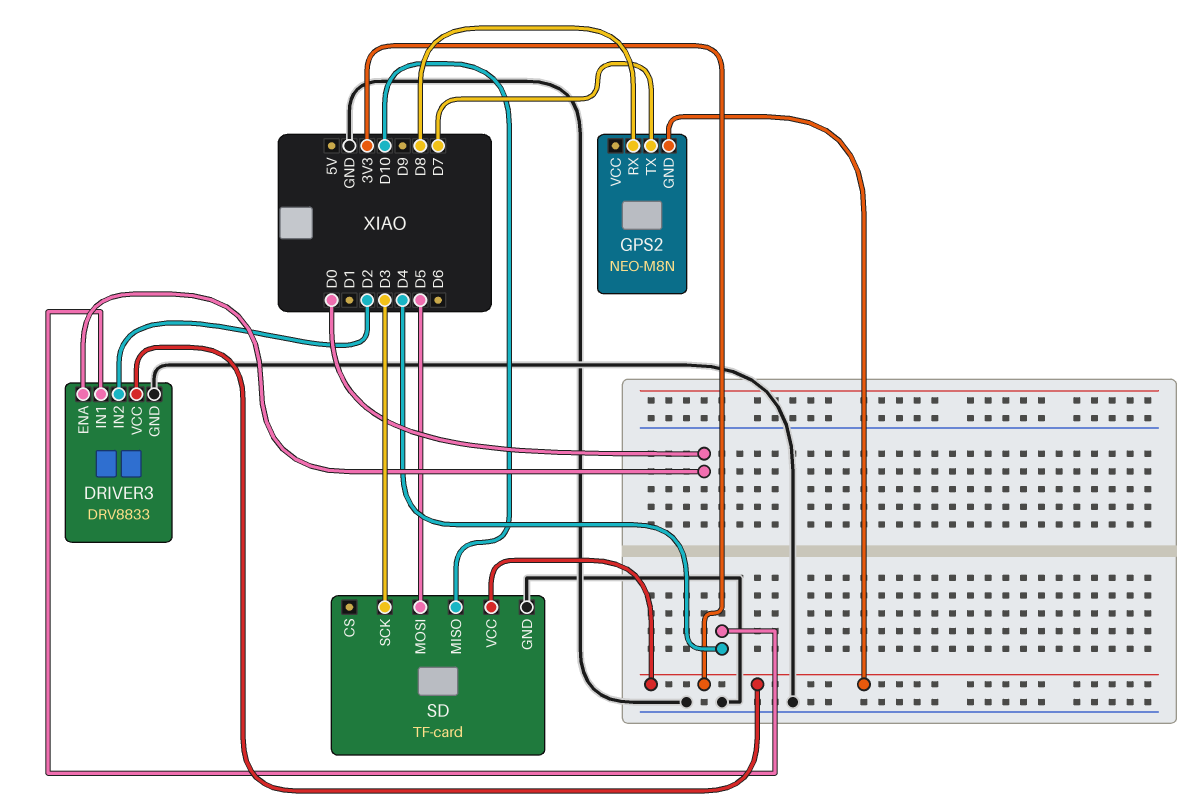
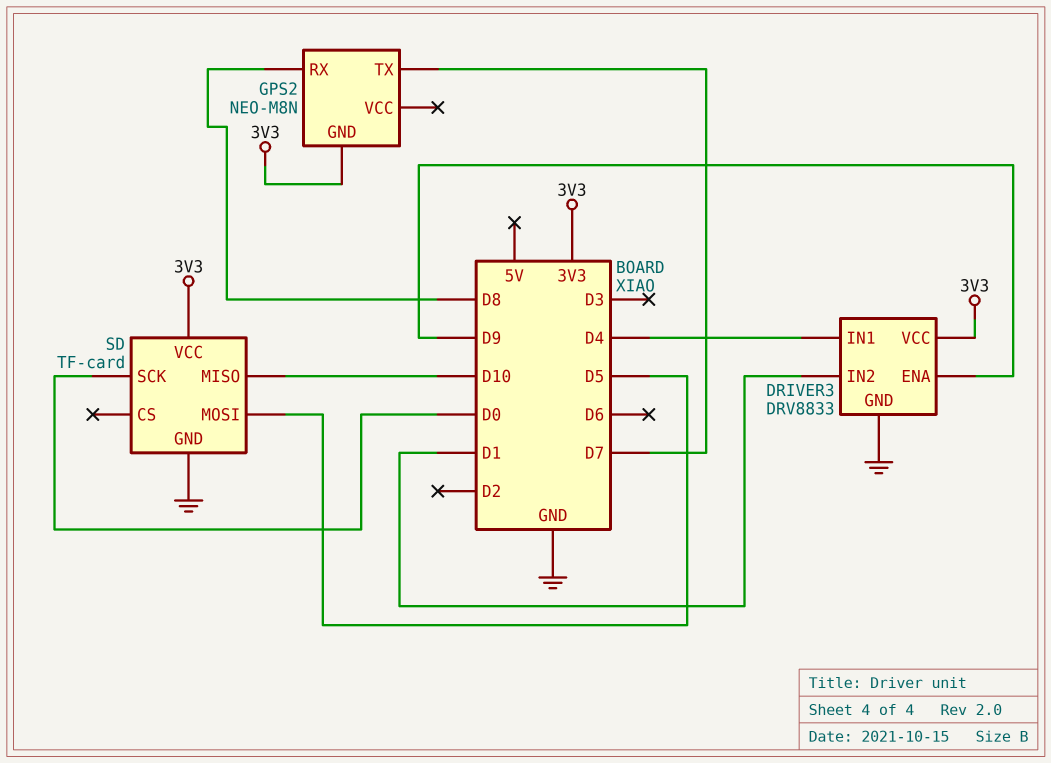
DRIVER3 pin ENA: D0 -> D9
DRIVER3 pin IN2: D2 -> D1
SD pin SCK: D3 -> D0

